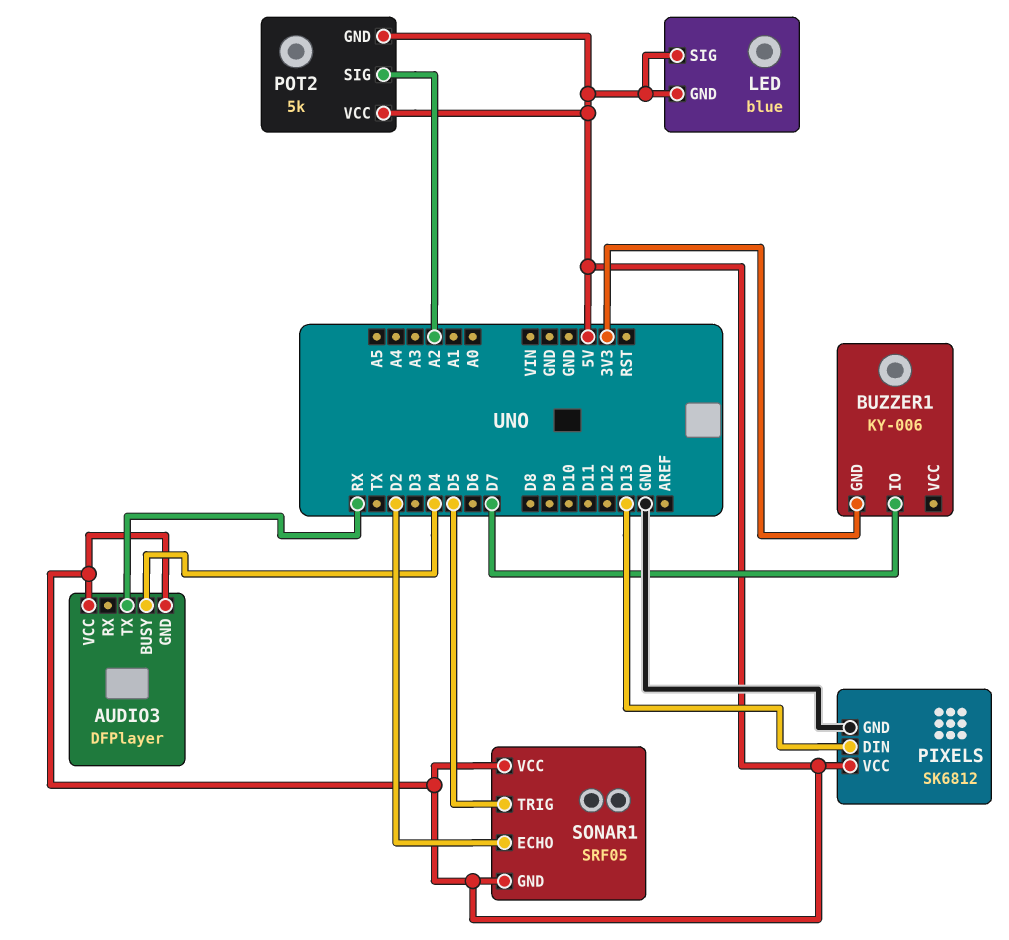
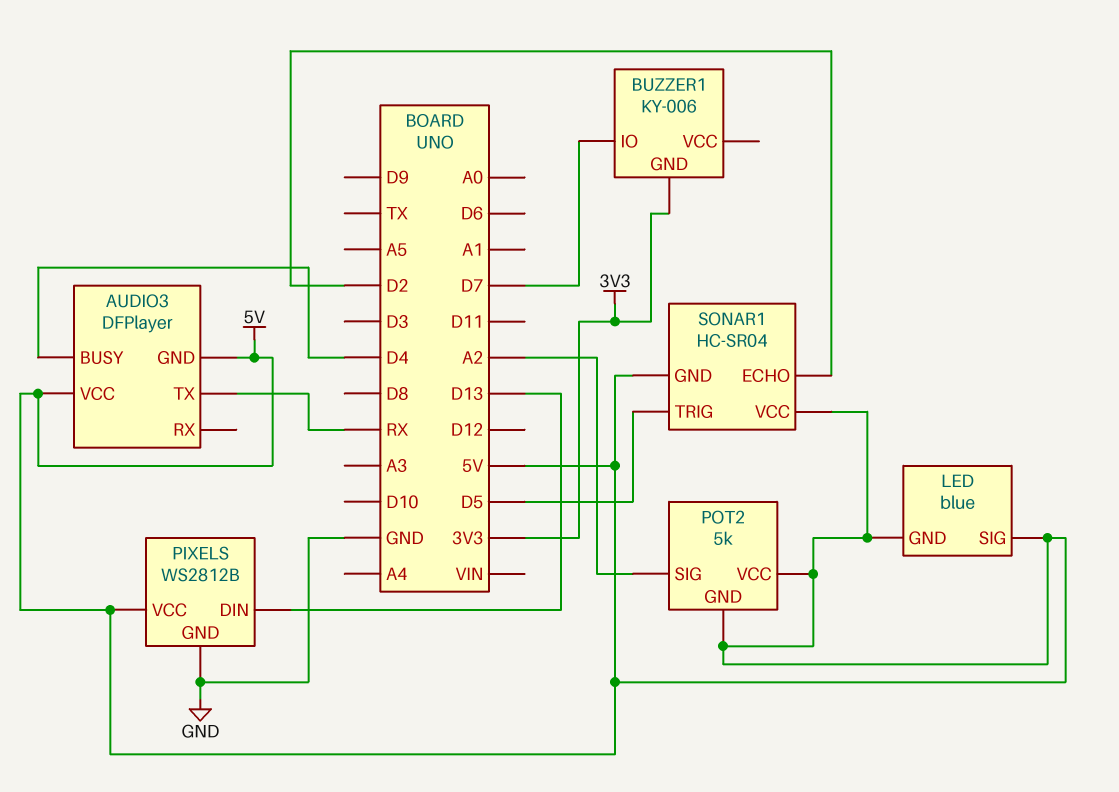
PIXELS: SK6812 -> WS2812B
SONAR1: SRF05 -> HC-SR04

